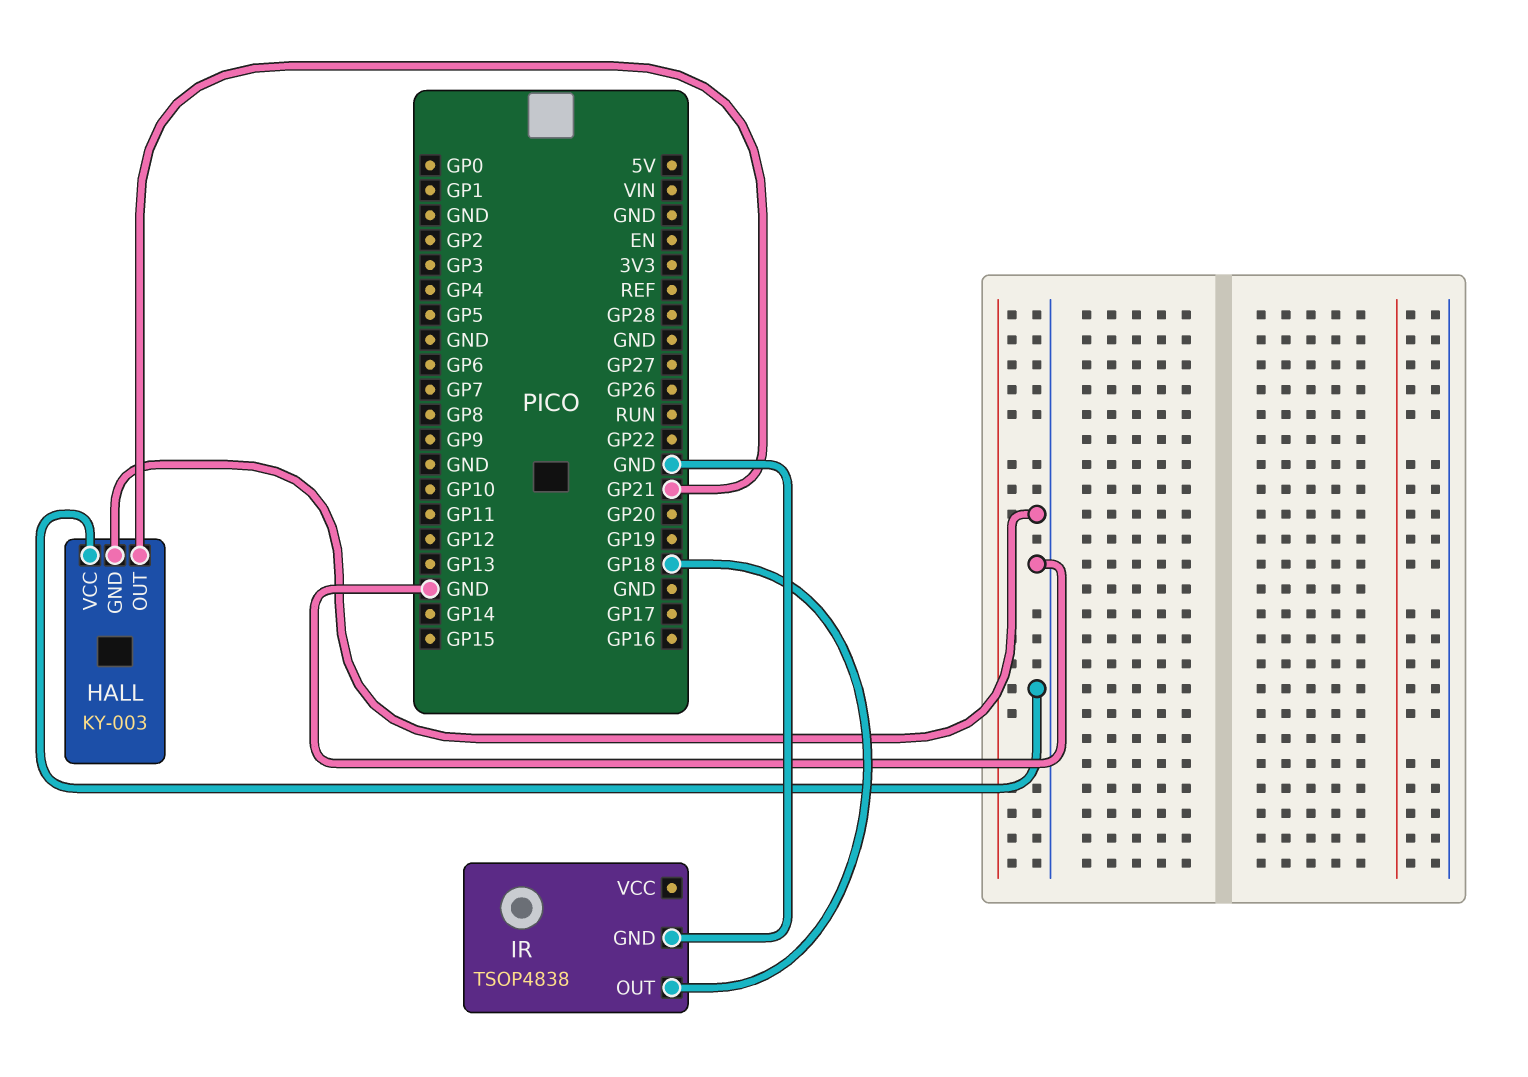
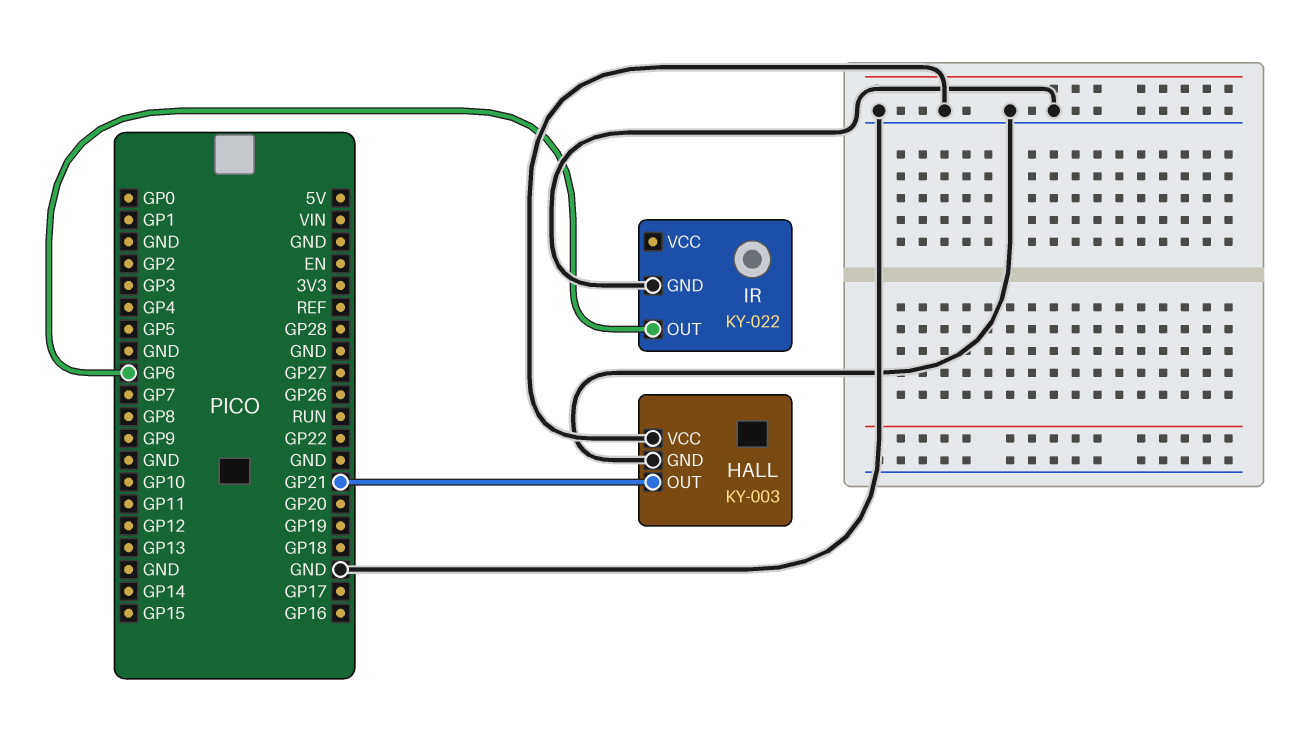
IR: TSOP4838 -> KY-022
IR pin OUT: GP18 -> GP6

